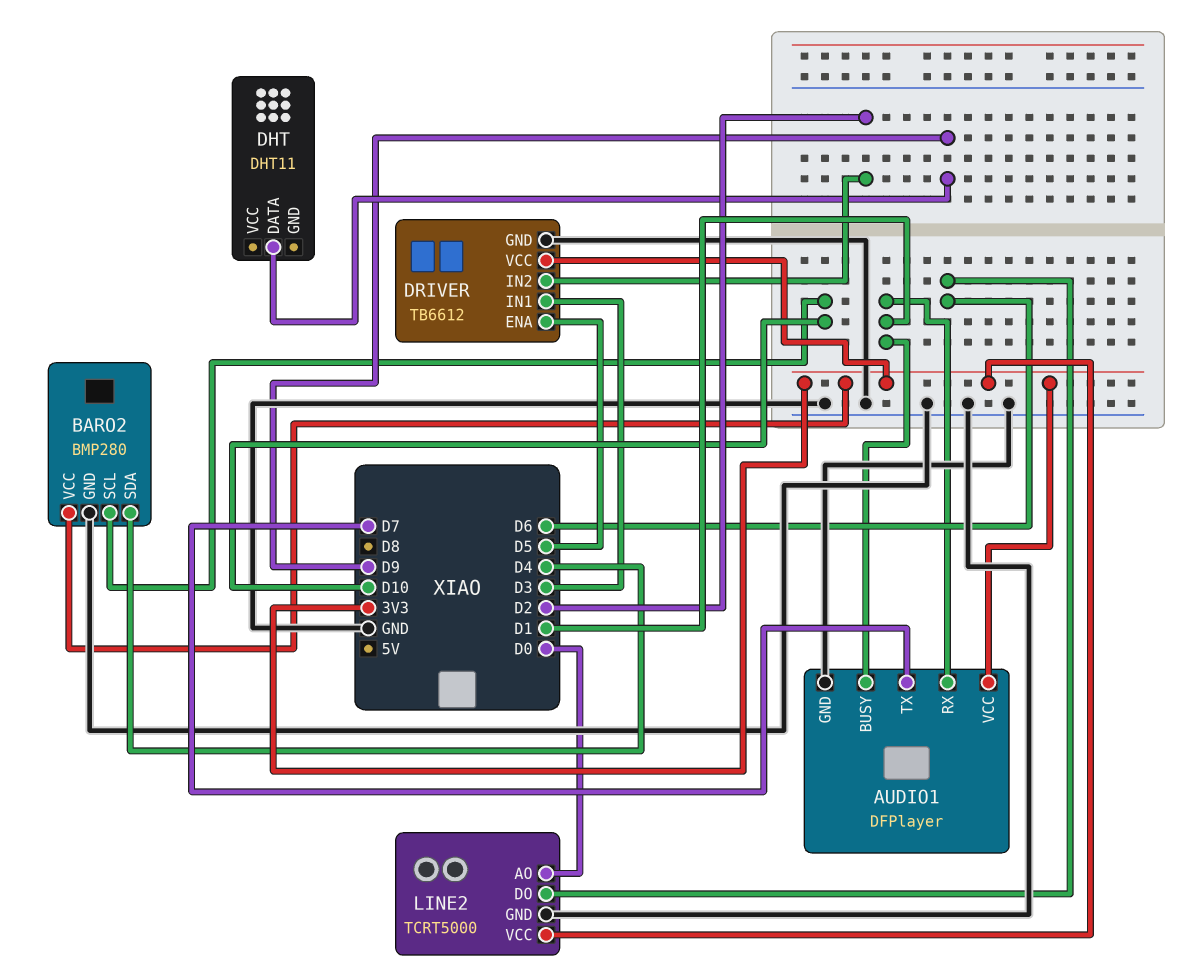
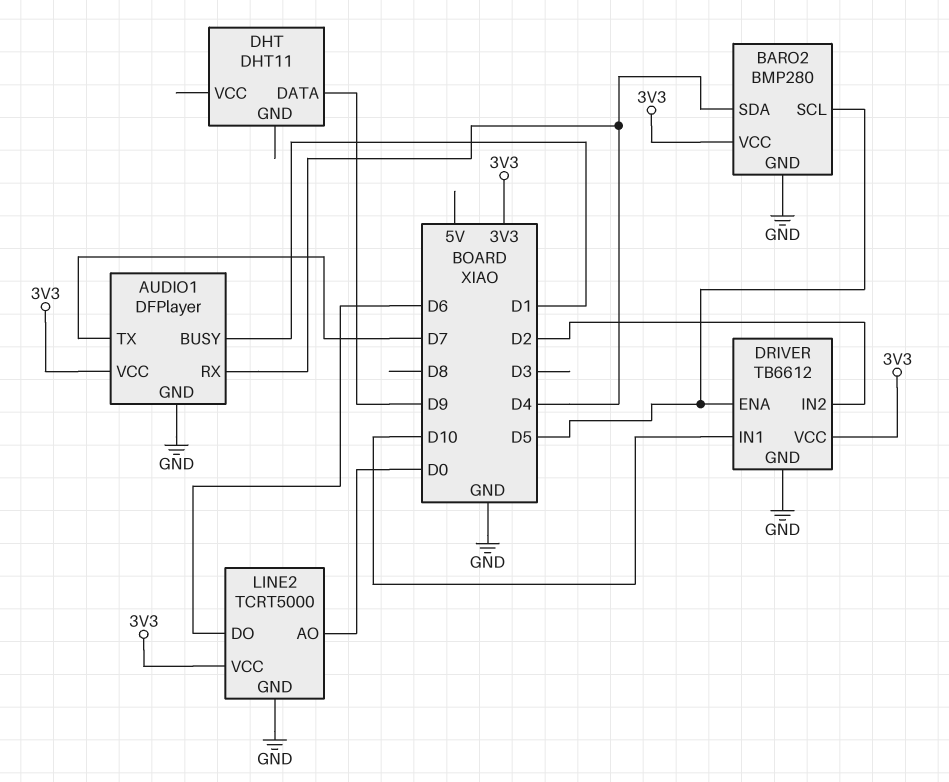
AUDIO1 pin RX: D1 -> D4
BARO2 pin SCL: D10 -> D5
DRIVER pin IN1: D3 -> D10

